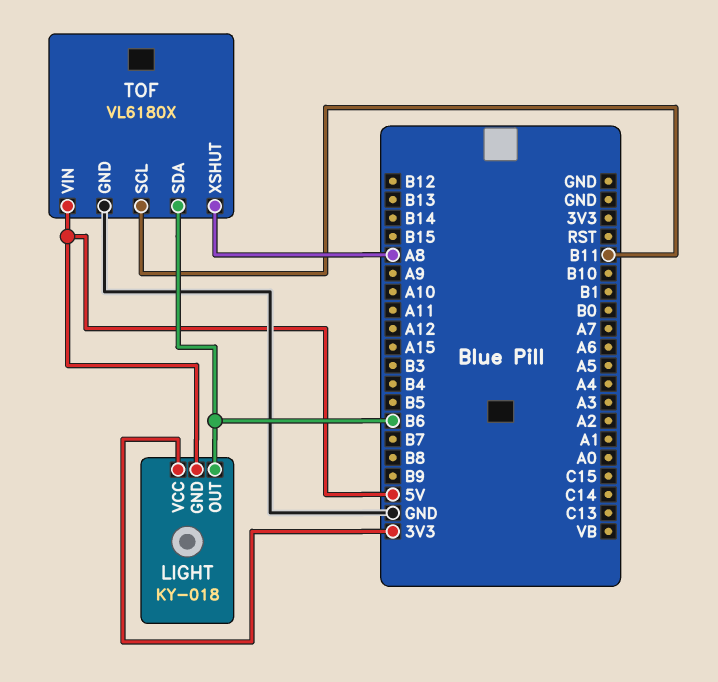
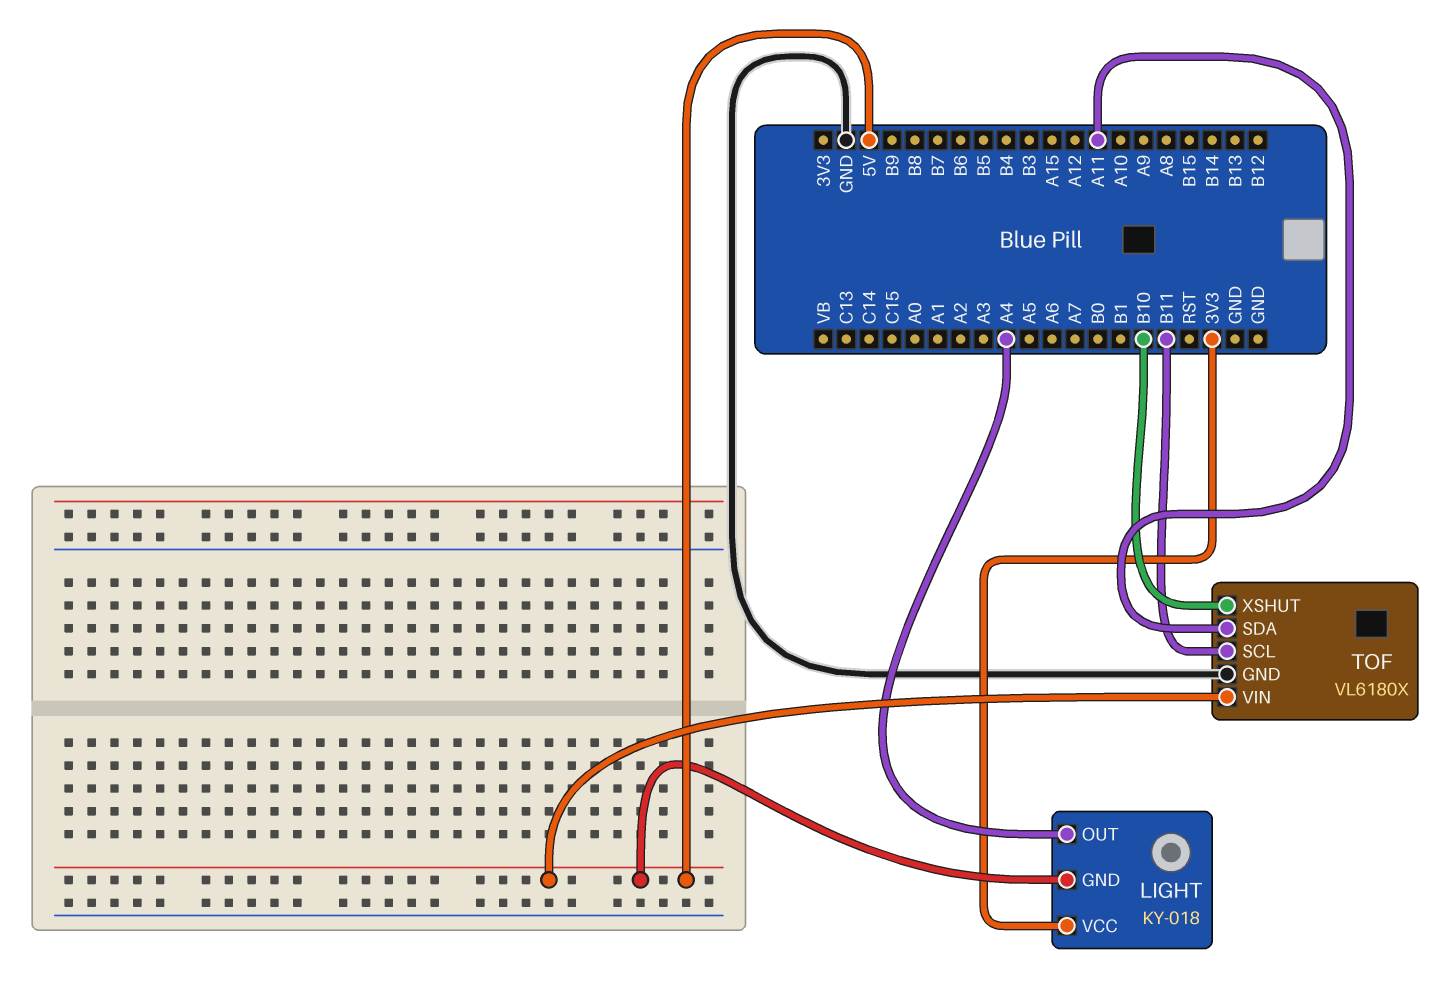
LIGHT pin OUT: B6 -> A4
TOF pin SDA: B6 -> A11
TOF pin XSHUT: A8 -> B10

